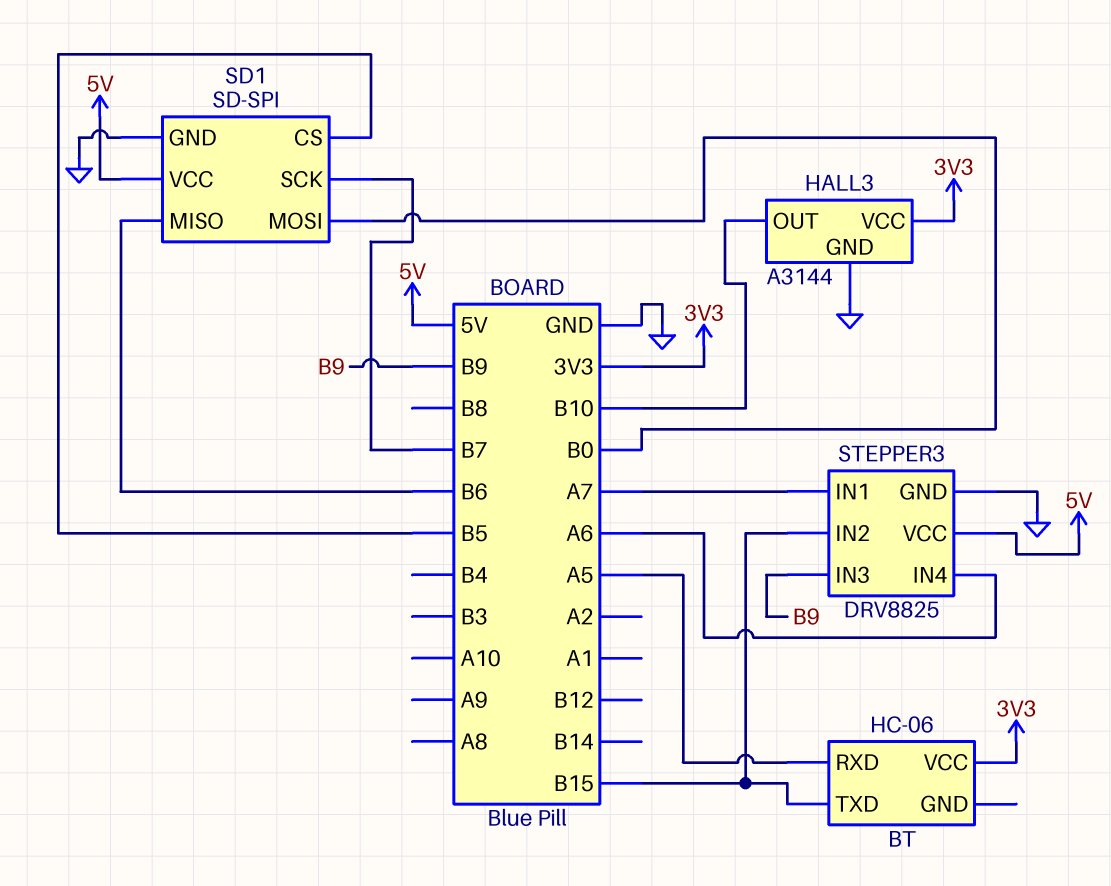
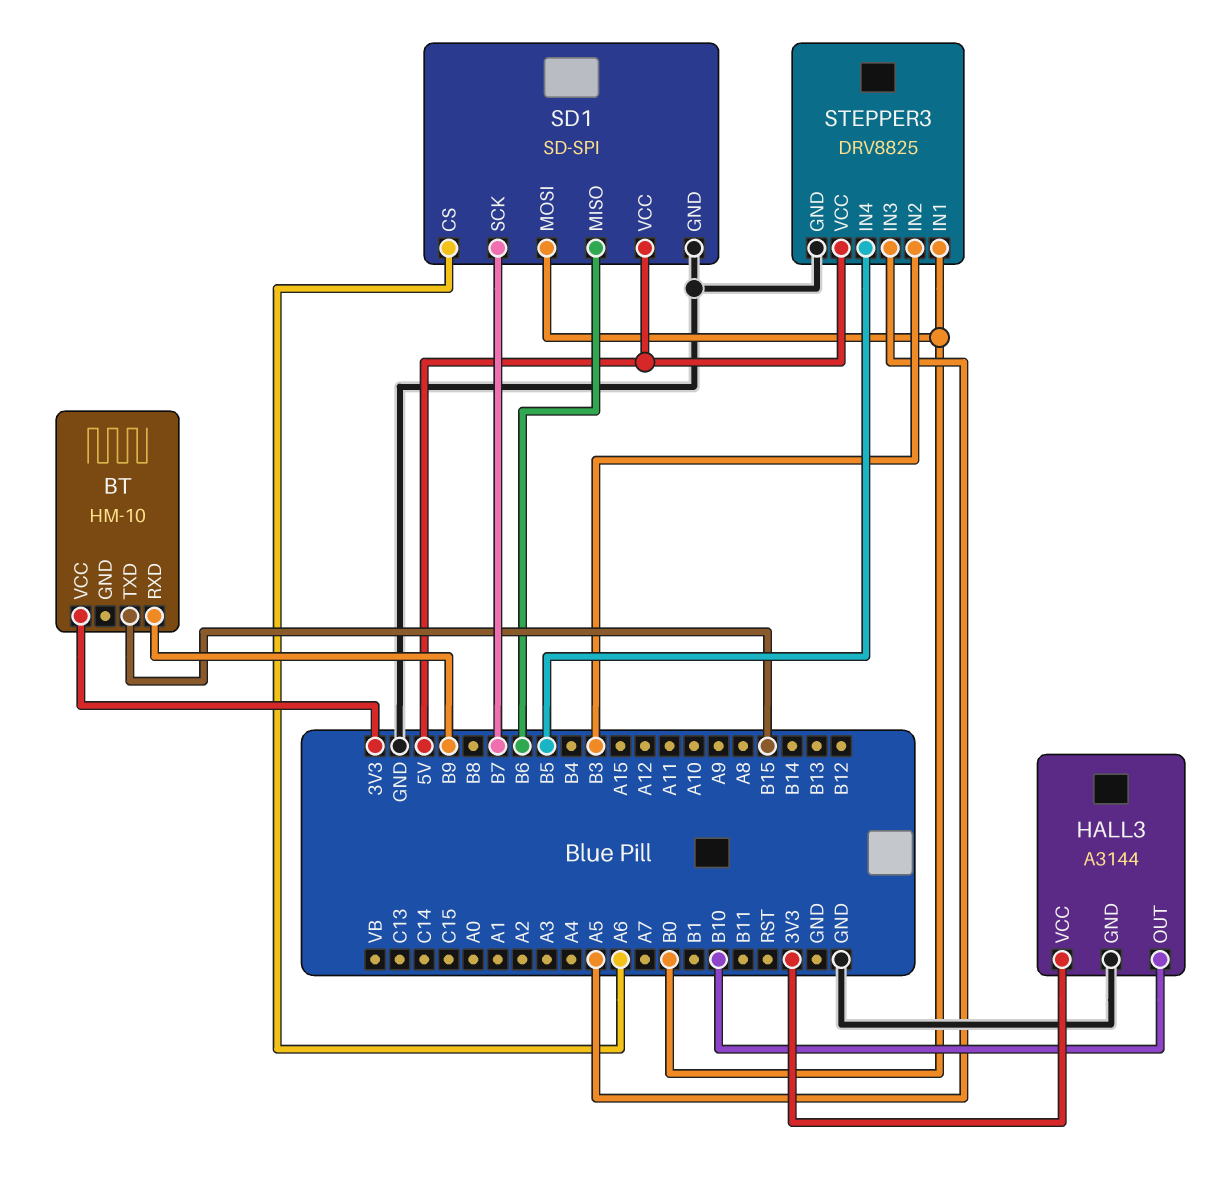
BT: HC-06 -> HM-10
BT pin RXD: A5 -> B9
SD1 pin CS: B5 -> A6
STEPPER3 pin IN1: A7 -> B0
STEPPER3 pin IN2: B15 -> B3
STEPPER3 pin IN3: B9 -> A5
STEPPER3 pin IN4: A6 -> B5

